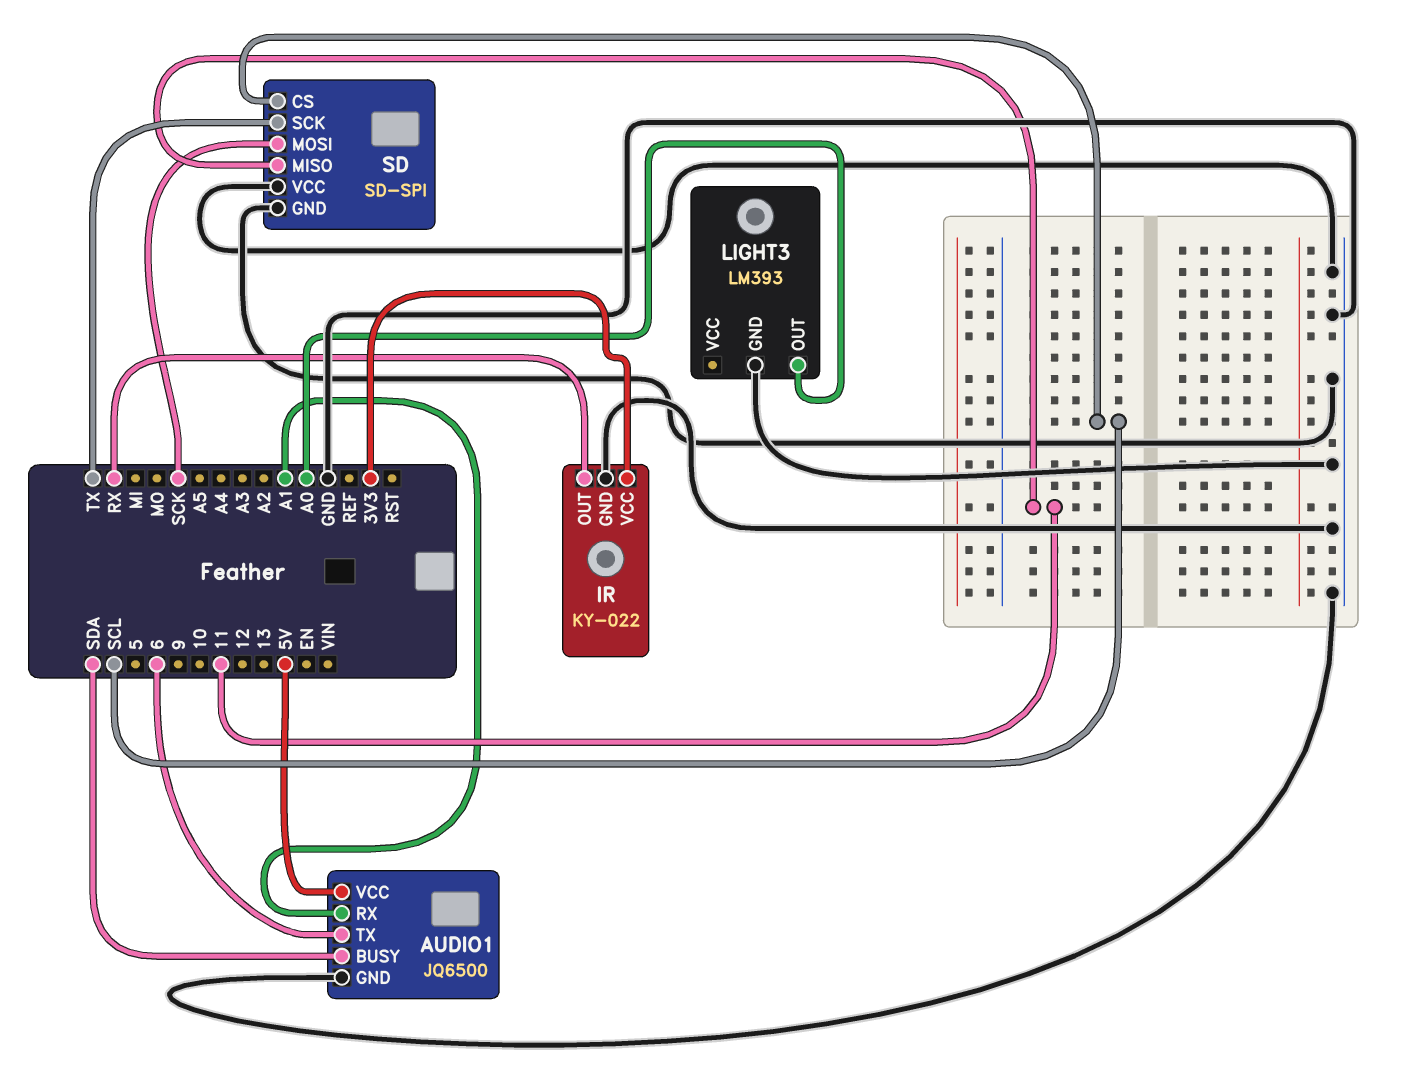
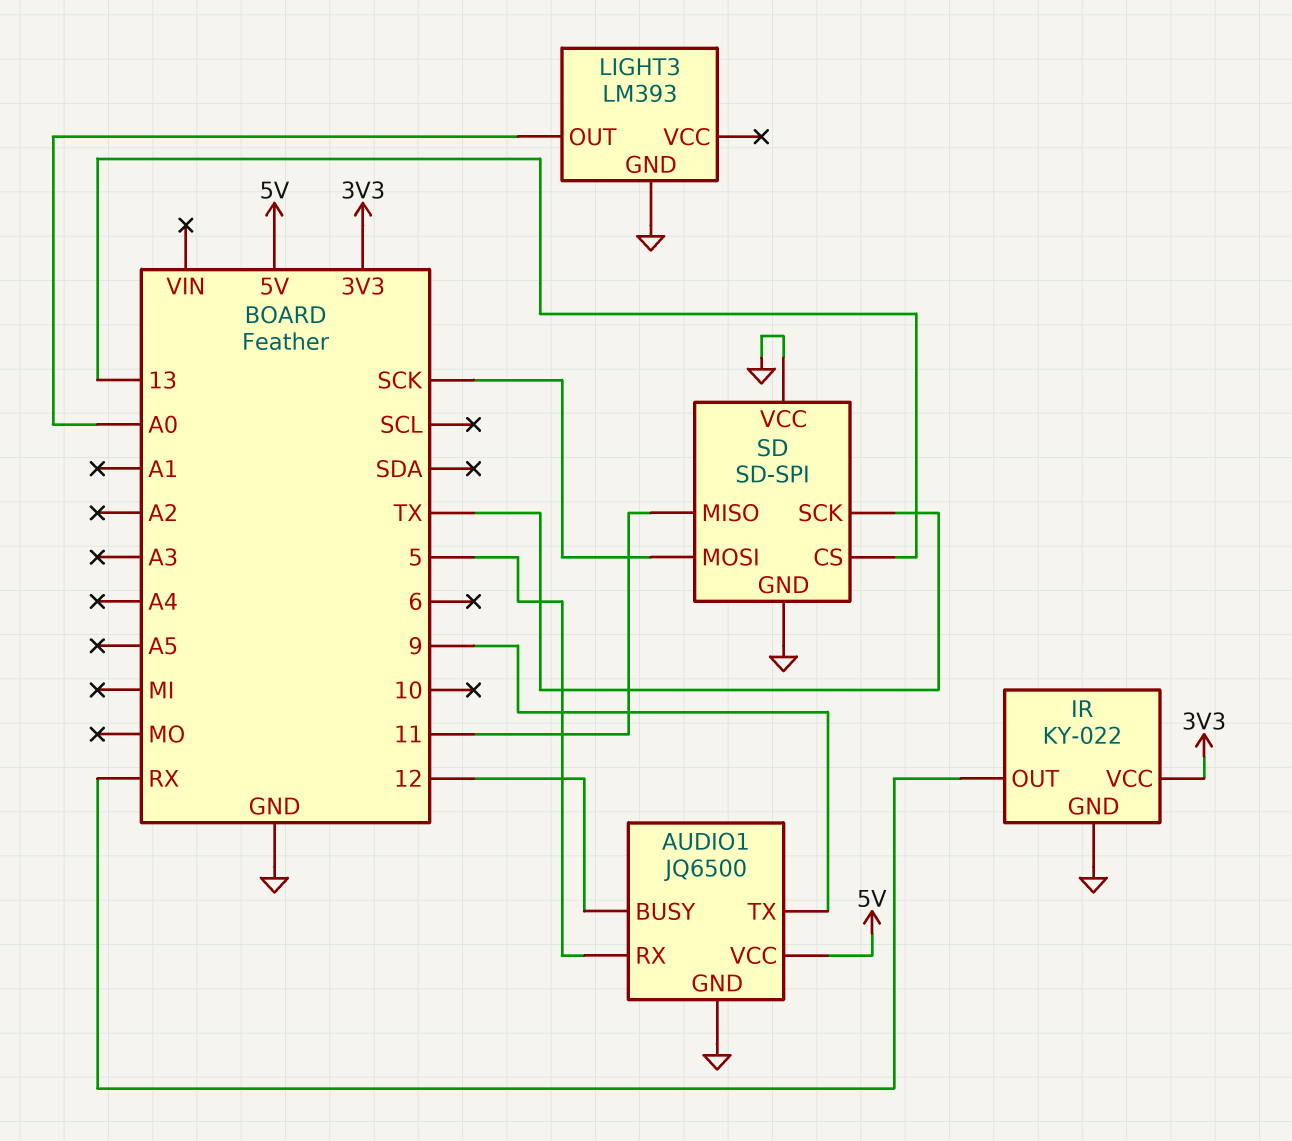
AUDIO1 pin BUSY: SDA -> 12
AUDIO1 pin RX: A1 -> 5
AUDIO1 pin TX: 6 -> 9
SD pin CS: SCL -> 13

